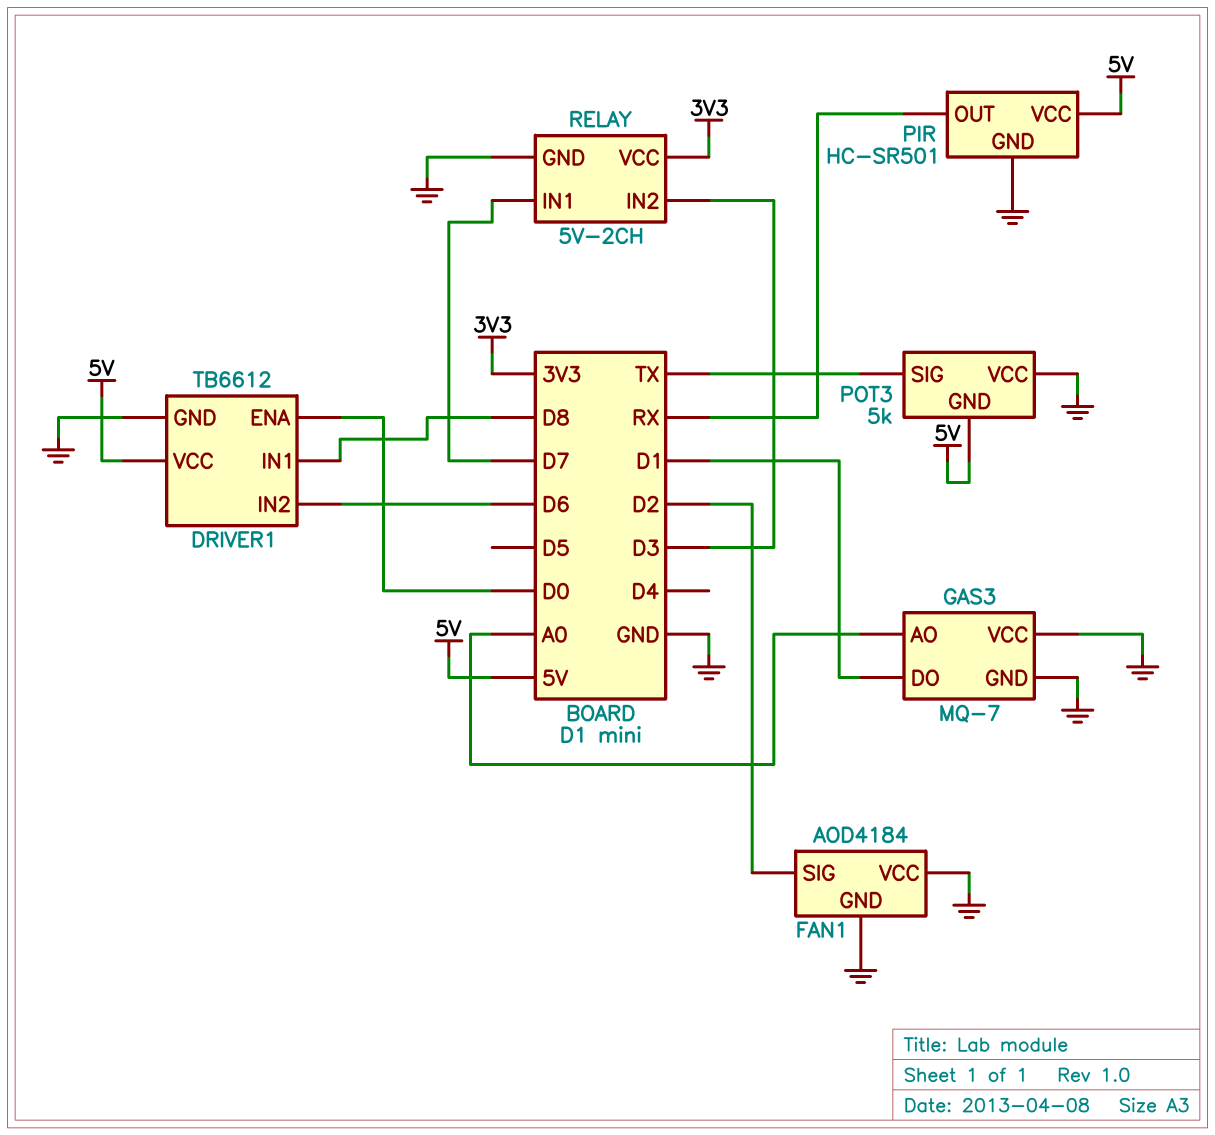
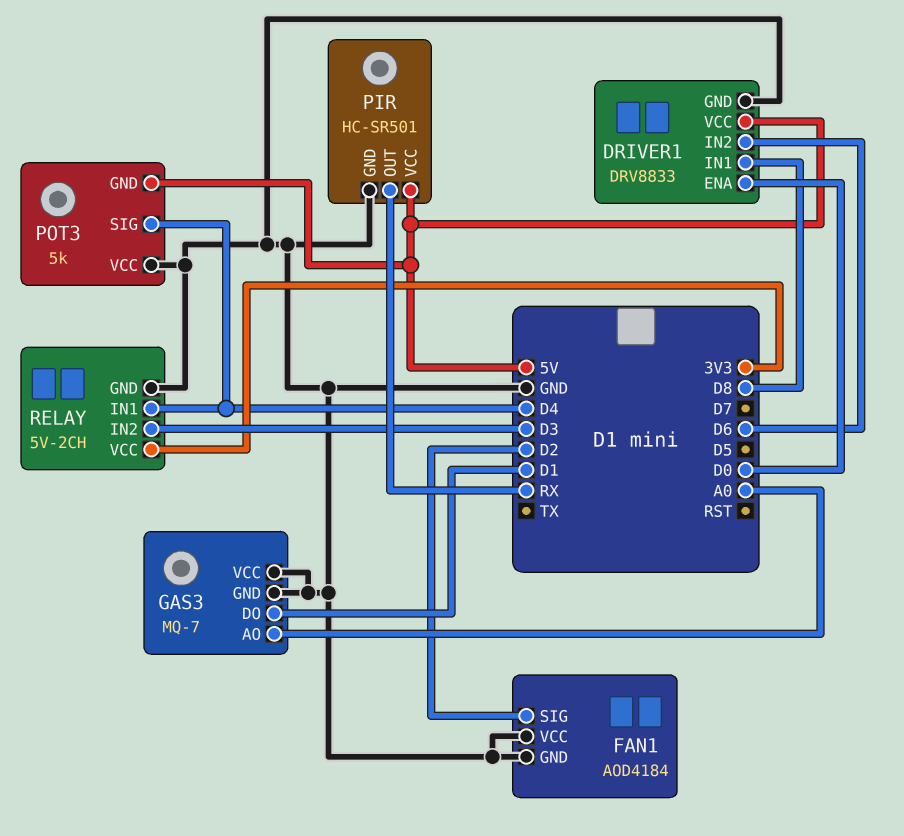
DRIVER1: TB6612 -> DRV8833
POT3 pin SIG: TX -> D4
RELAY pin IN1: D7 -> D4

